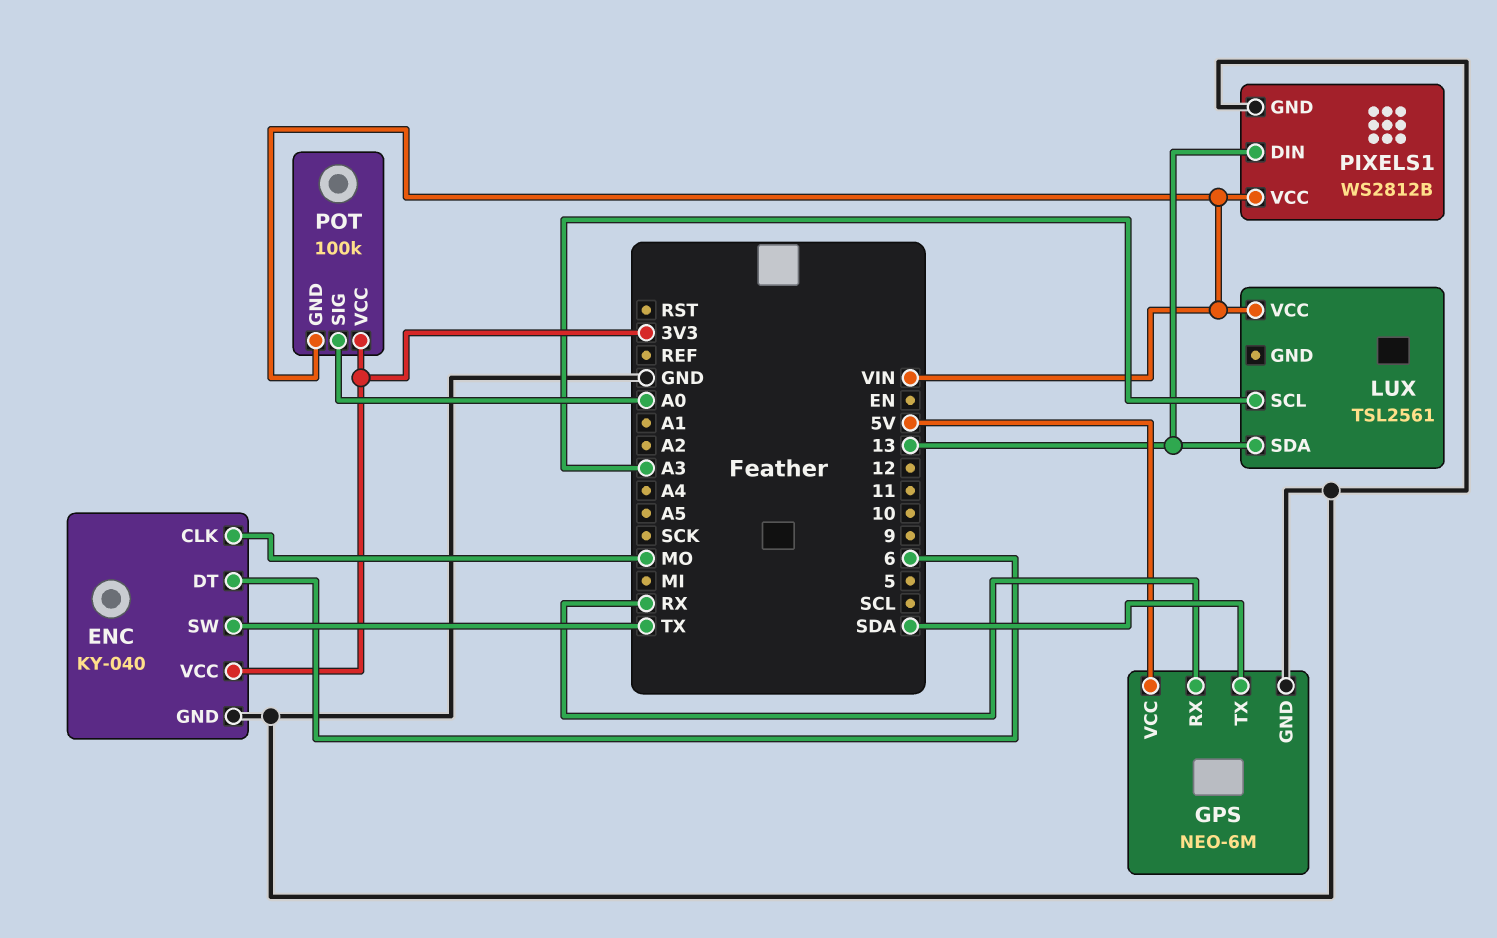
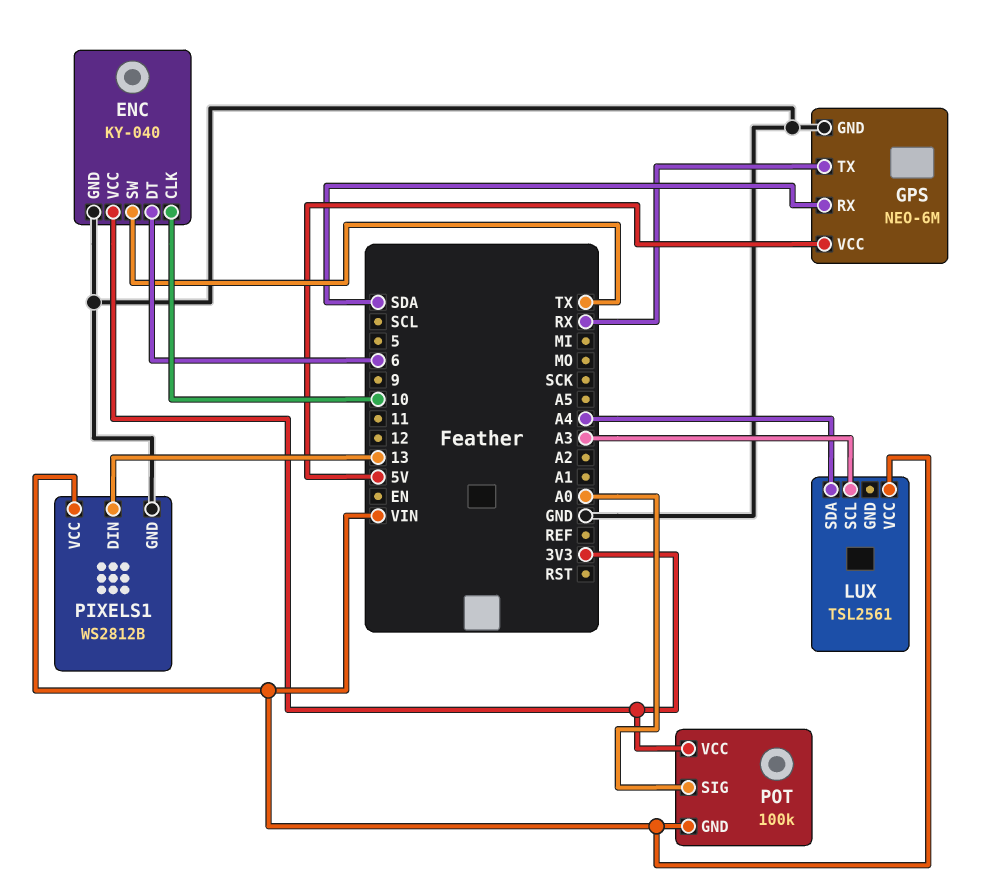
ENC pin CLK: MO -> 10
GPS pin RX: RX -> SDA
GPS pin TX: SDA -> RX
LUX pin SDA: 13 -> A4

